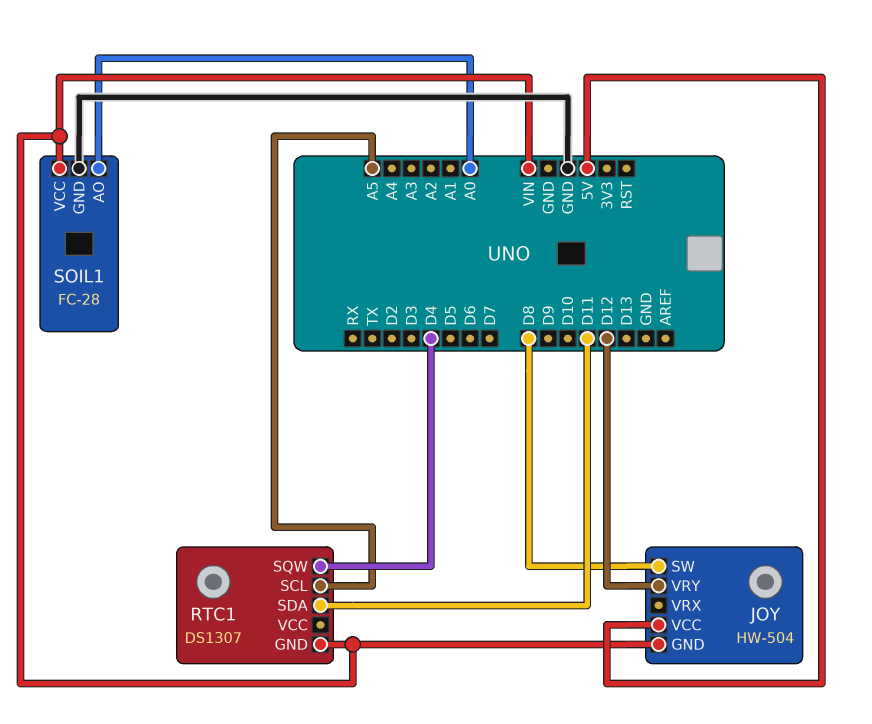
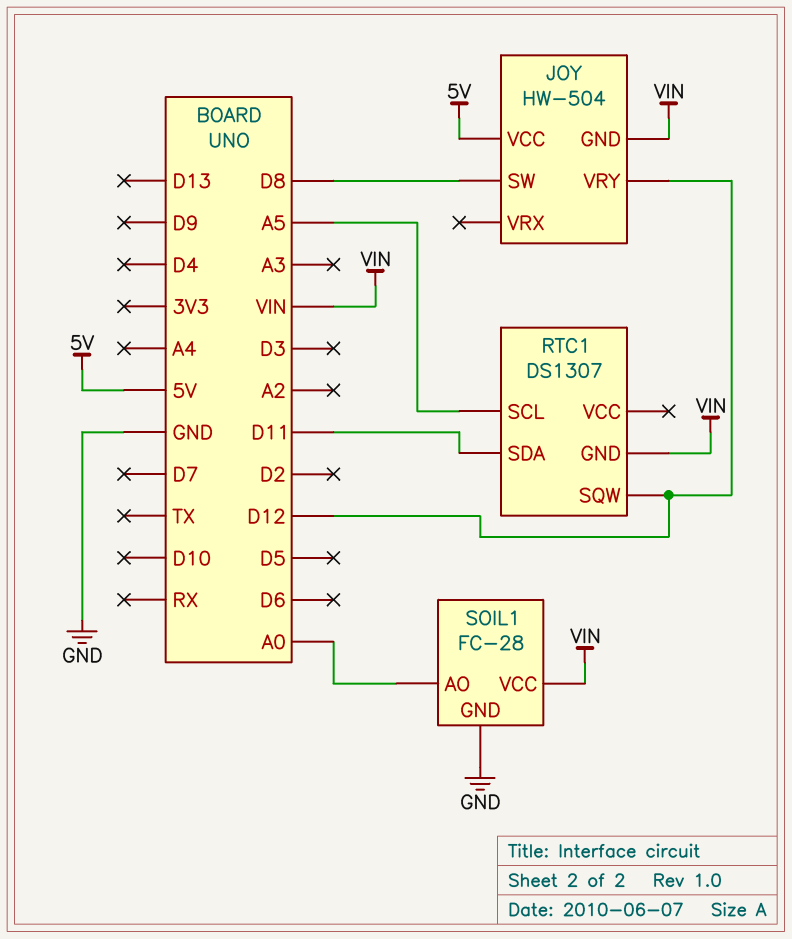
RTC1 pin SQW: D4 -> D12

